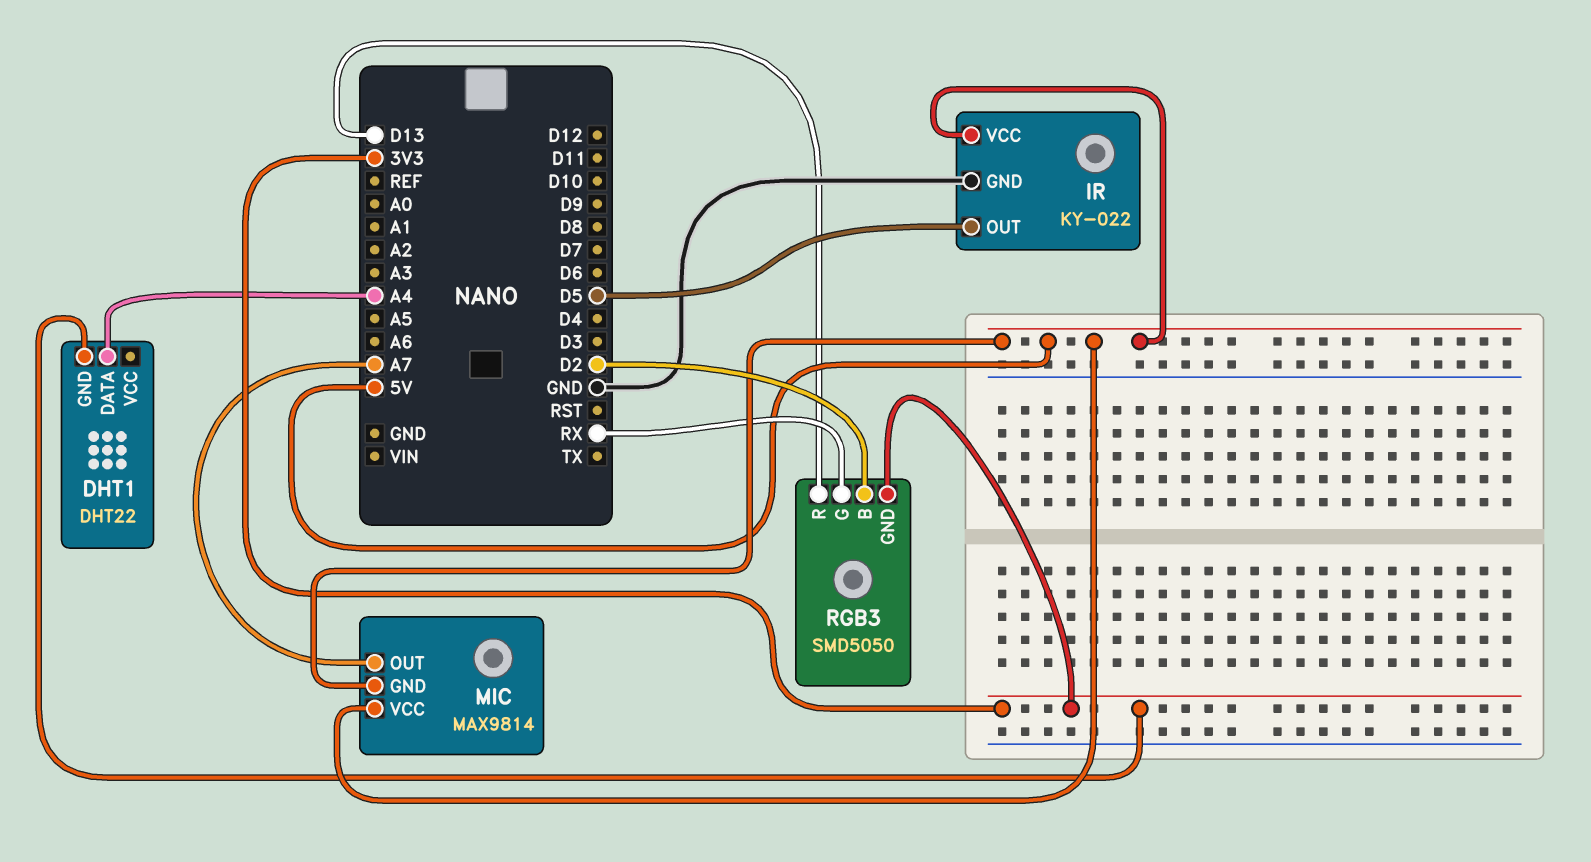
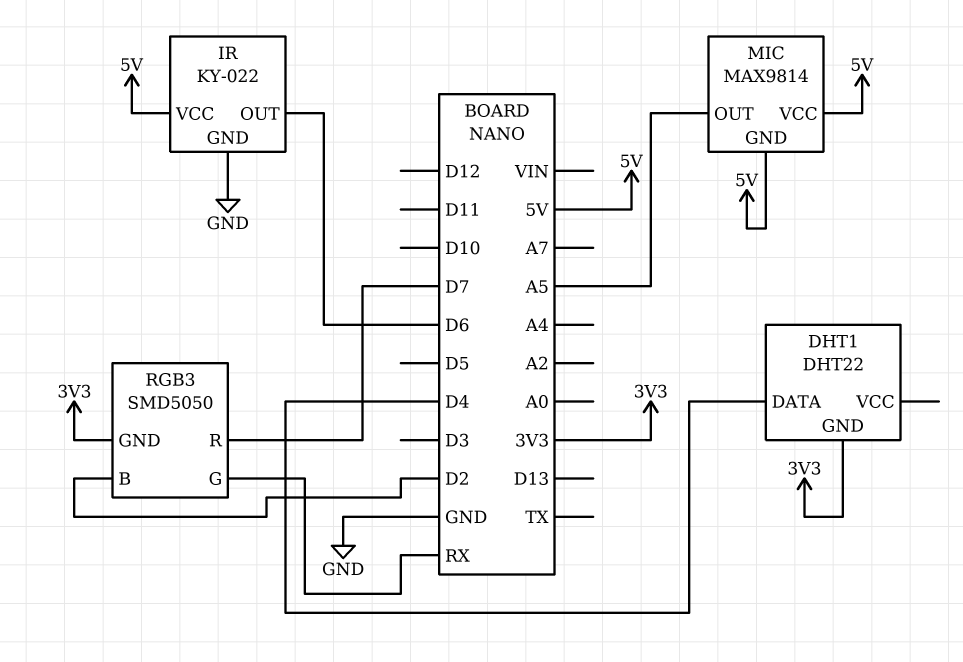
DHT1 pin DATA: A4 -> D4
IR pin OUT: D5 -> D6
MIC pin OUT: A7 -> A5
RGB3 pin R: D13 -> D7

